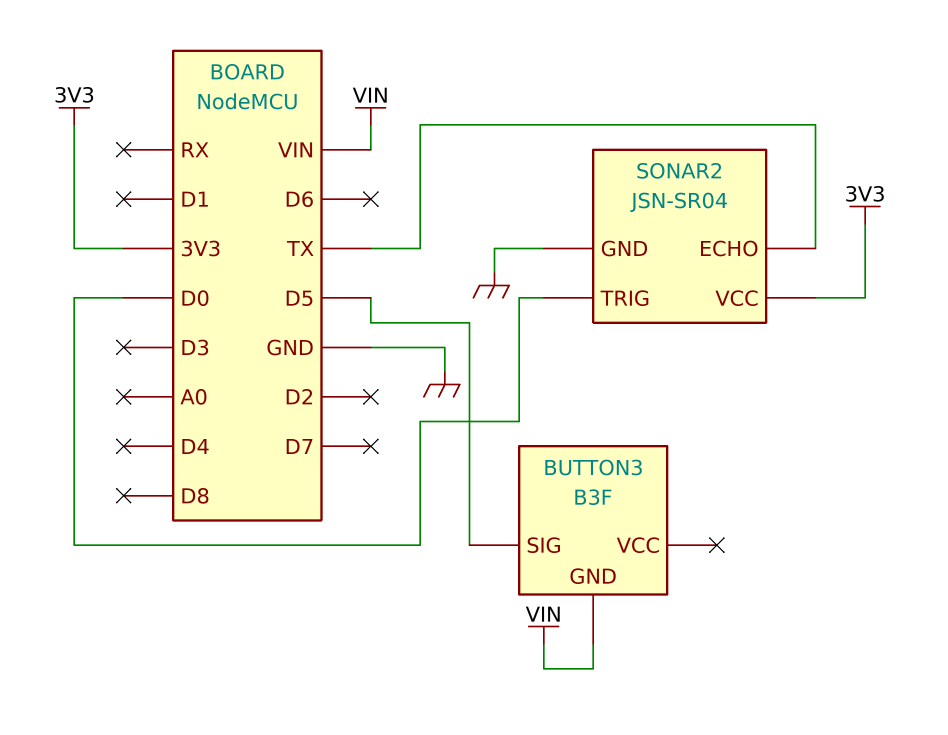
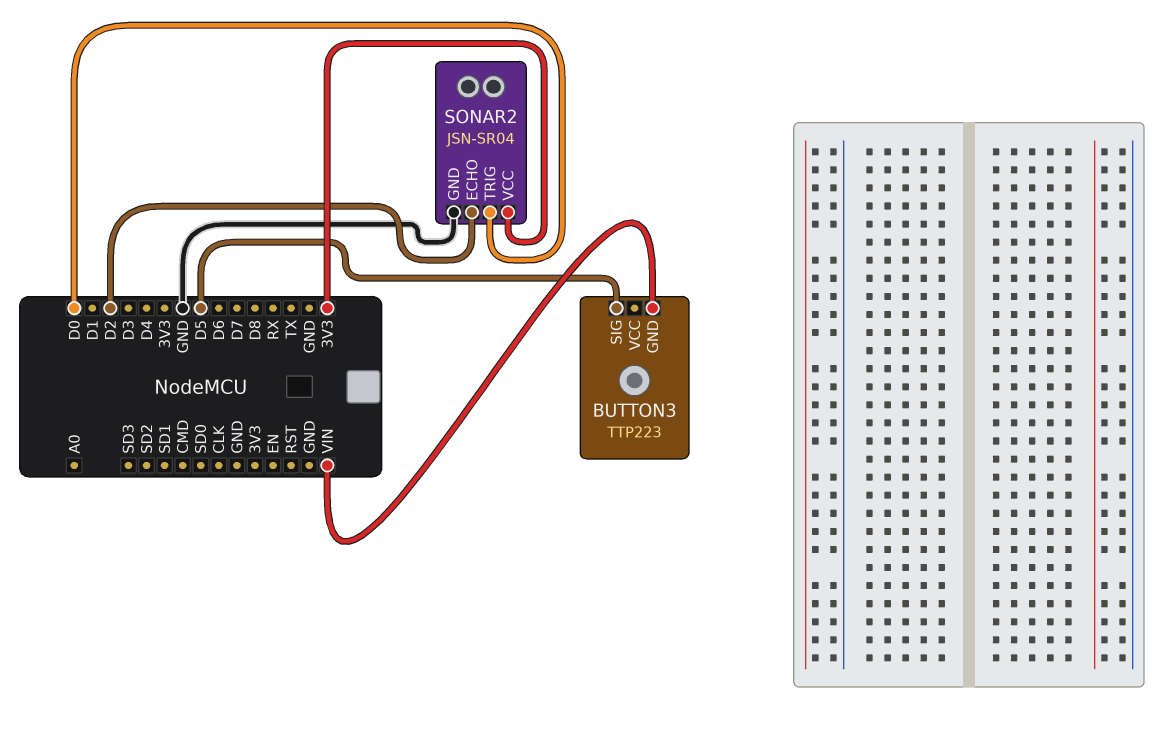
BUTTON3: B3F -> TTP223
SONAR2 pin ECHO: TX -> D2

